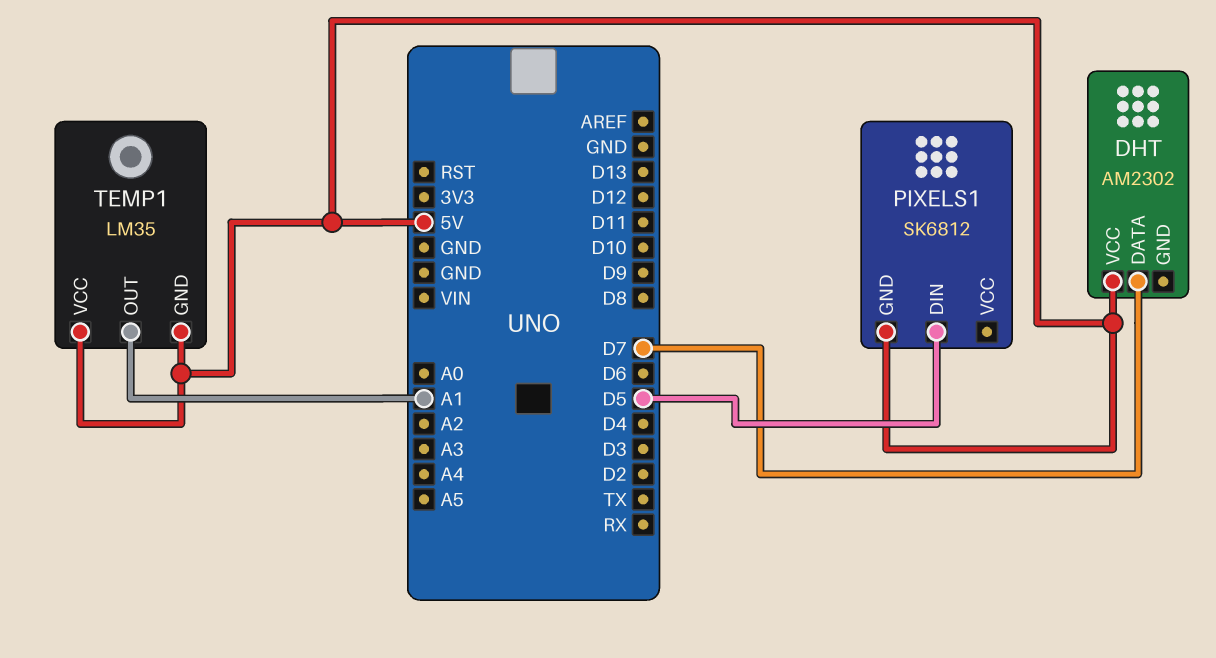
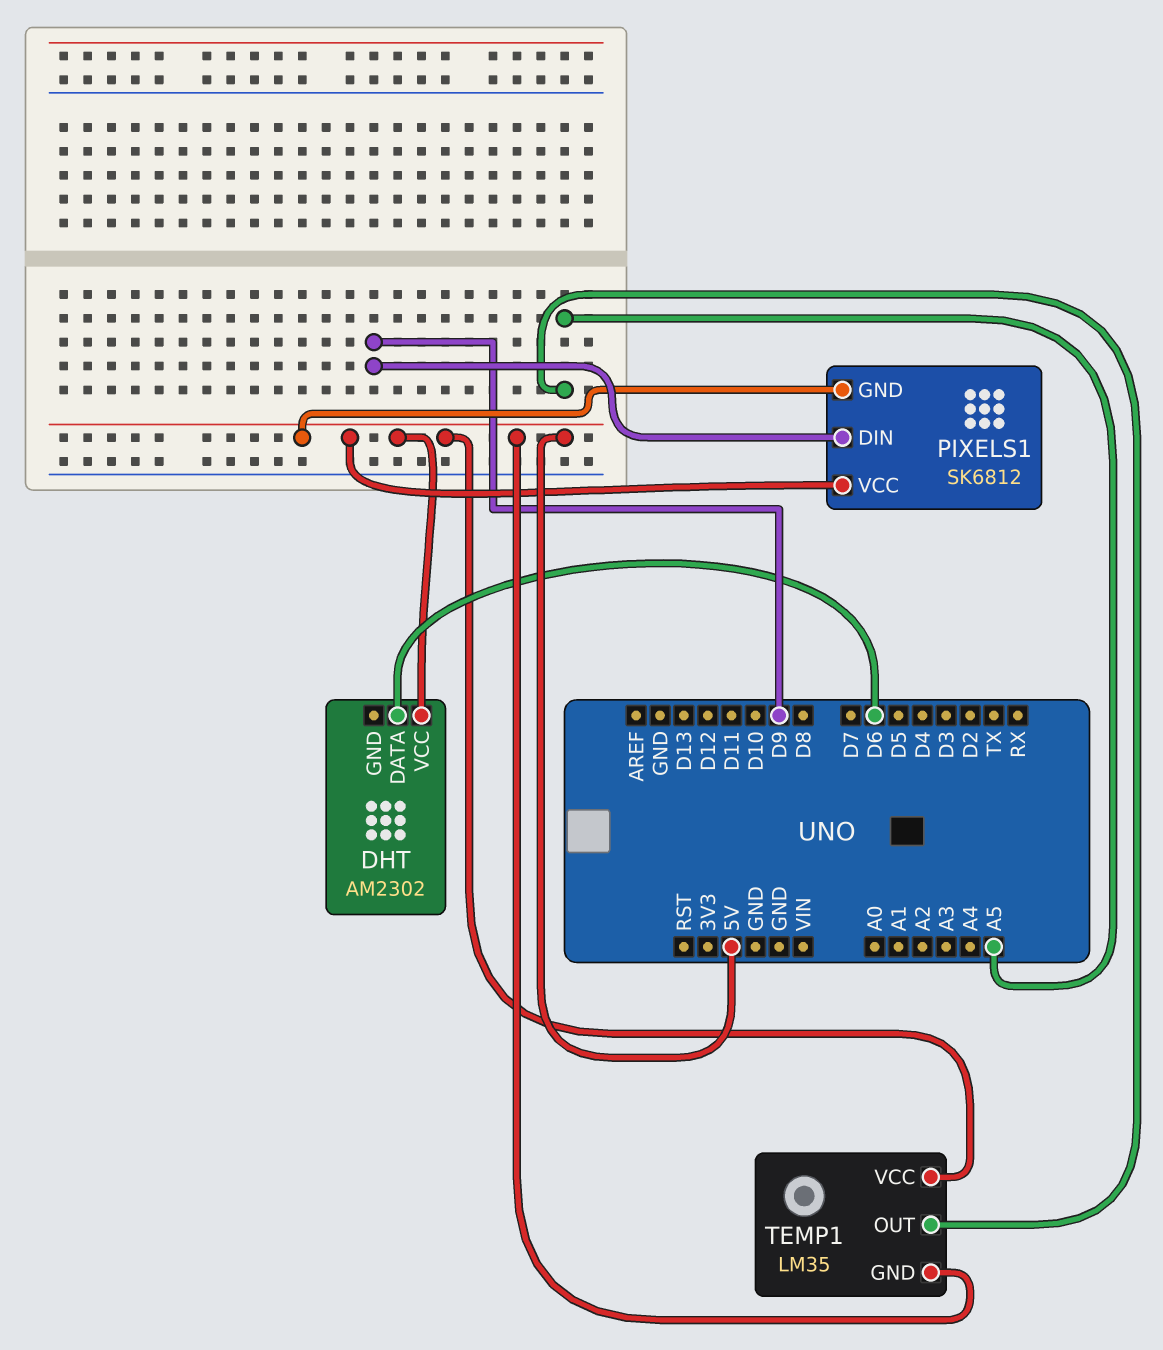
DHT pin DATA: D7 -> D6
PIXELS1 pin DIN: D5 -> D9
PIXELS1 pin VCC: none -> 5V
TEMP1 pin OUT: A1 -> A5

